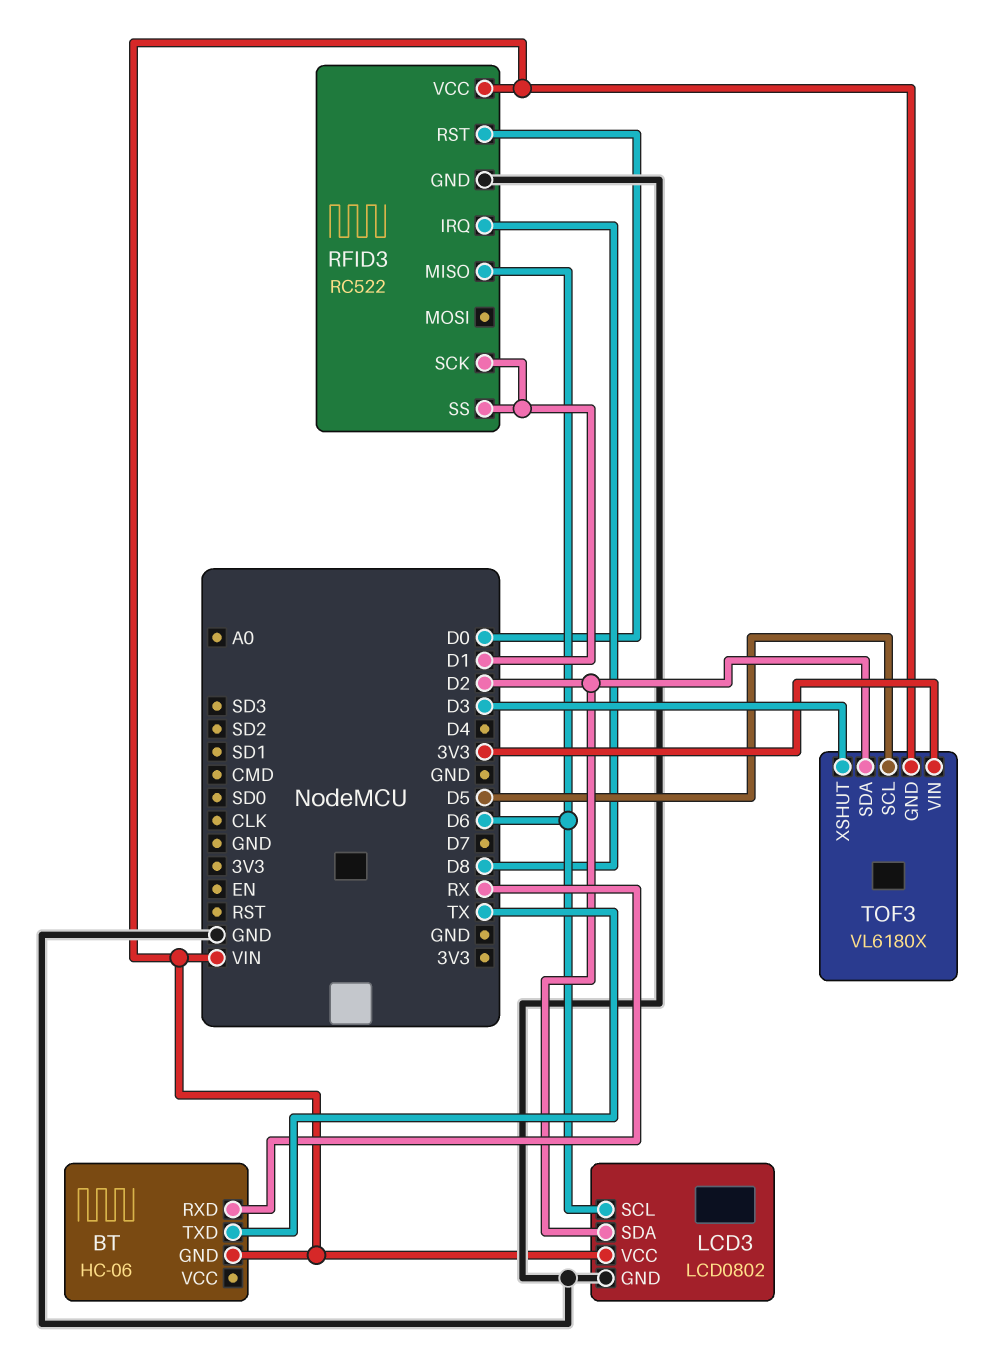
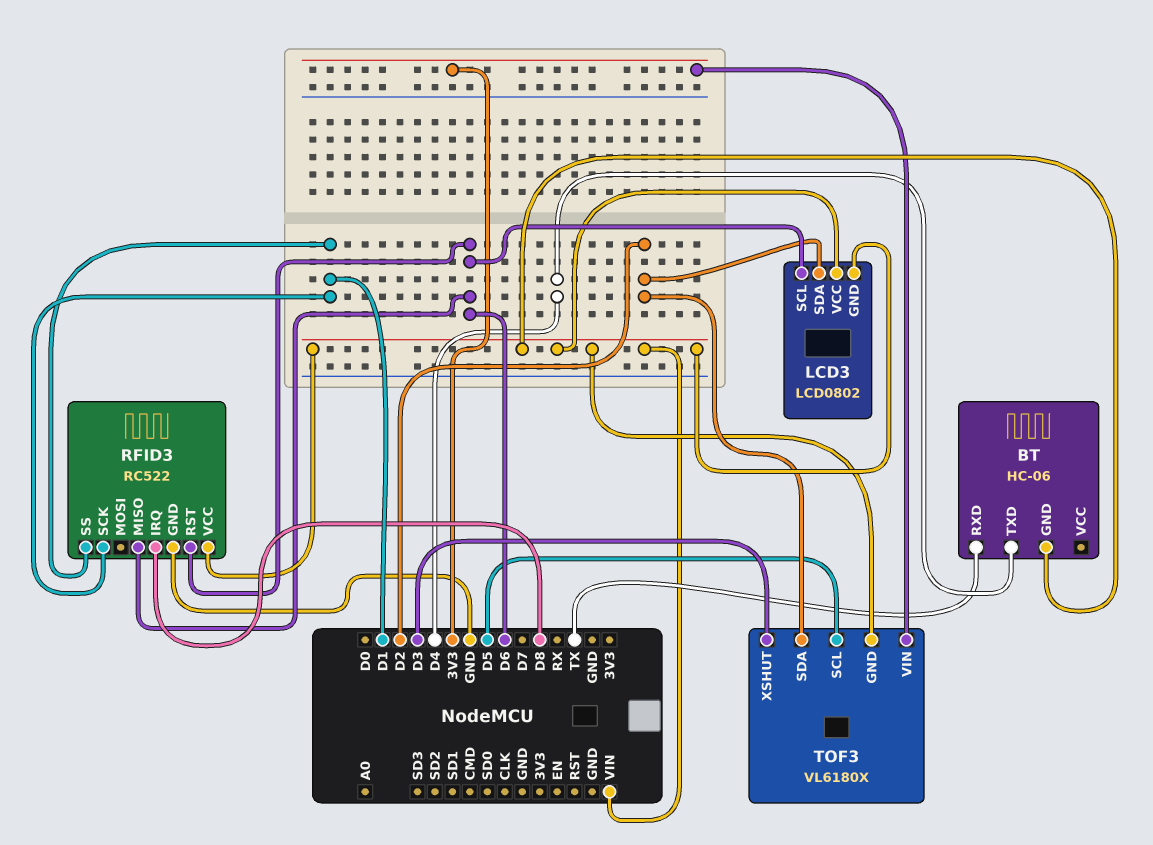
BT pin RXD: RX -> TX
BT pin TXD: TX -> D4
LCD3 pin GND: GND -> VIN
RFID3 pin RST: D0 -> D6

